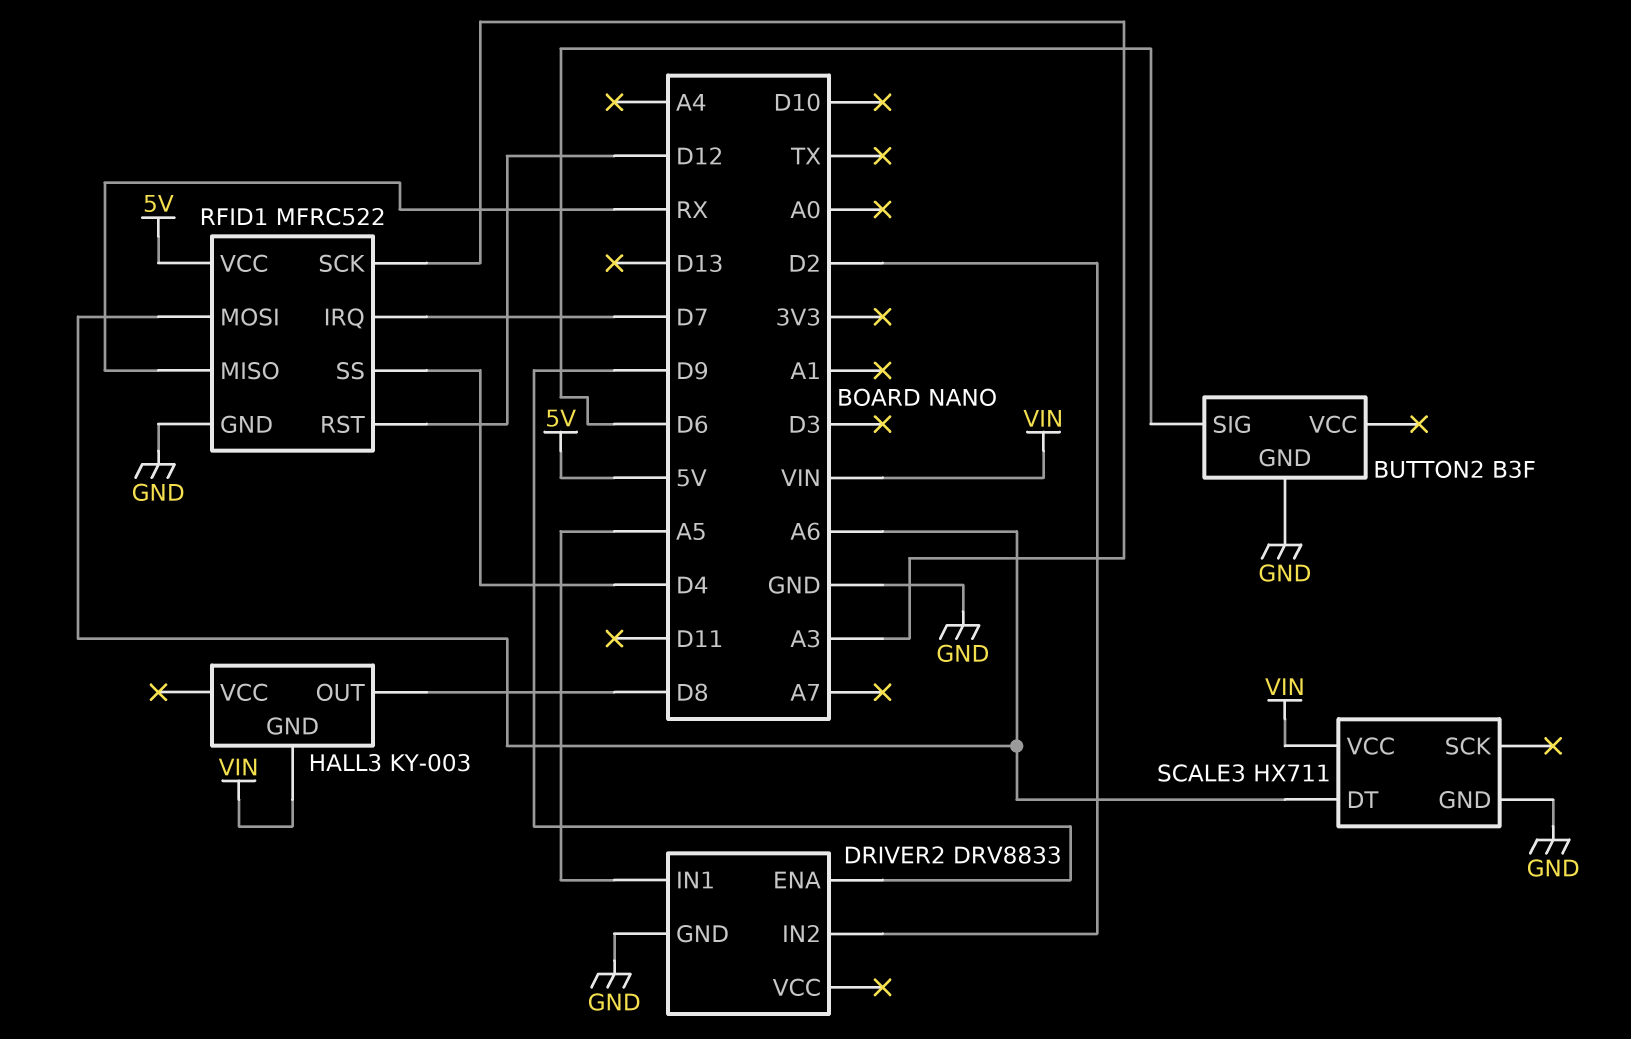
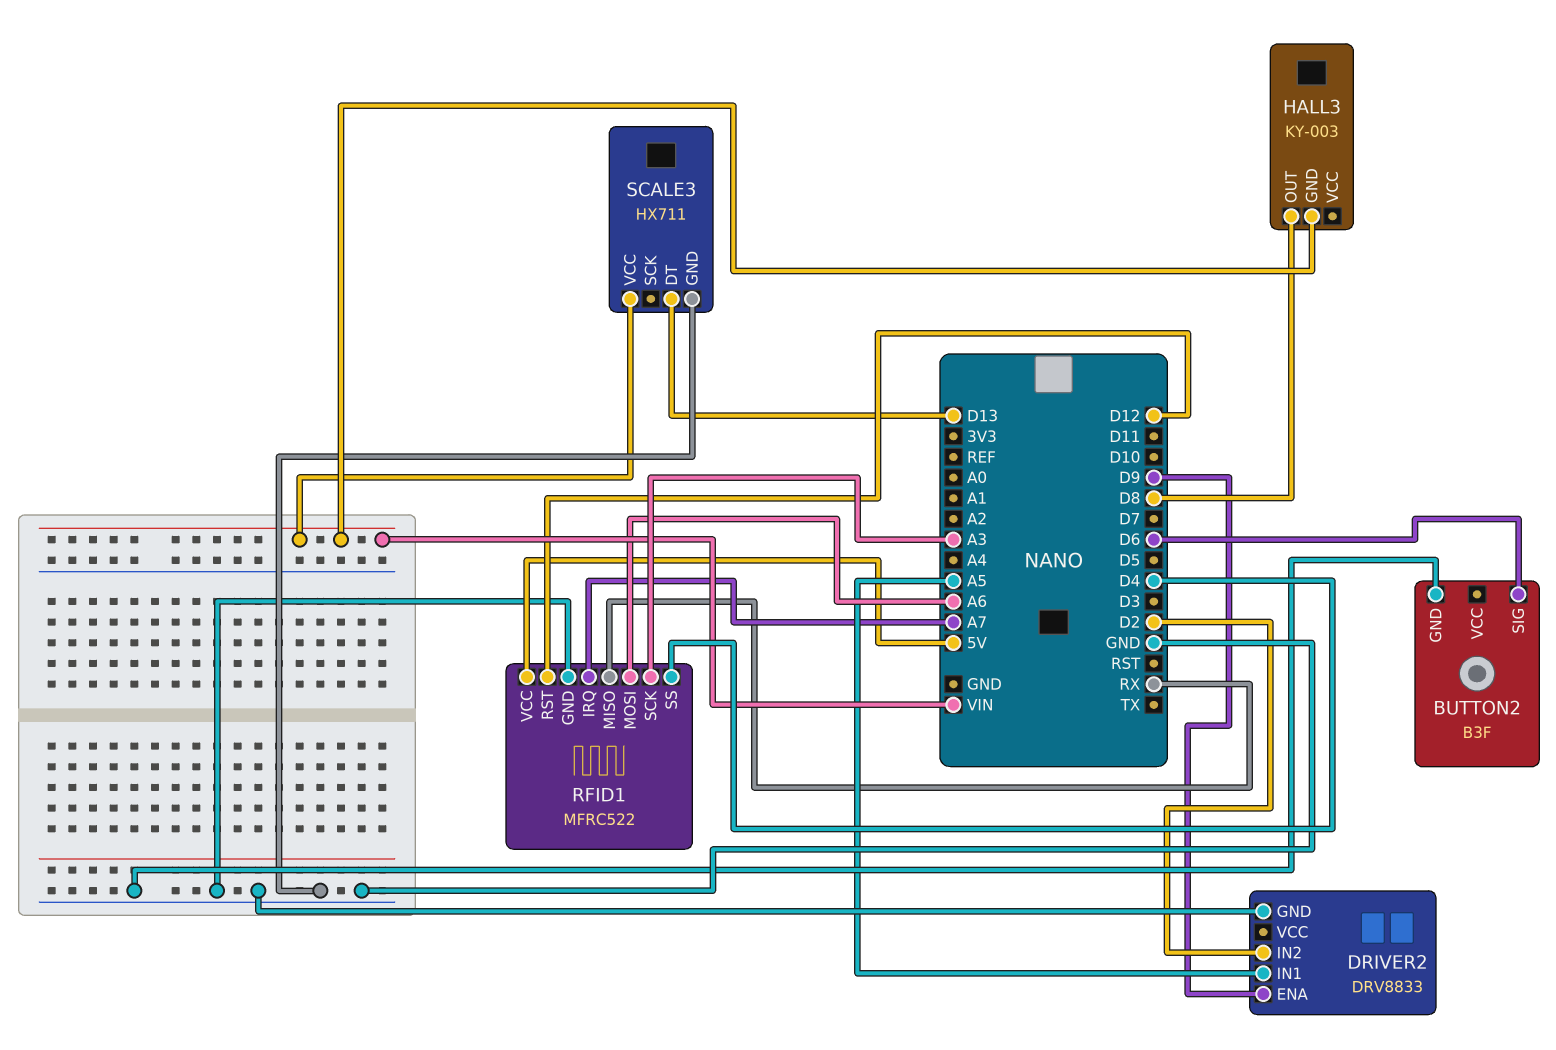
RFID1 pin IRQ: D7 -> A7
SCALE3 pin DT: A6 -> D13

